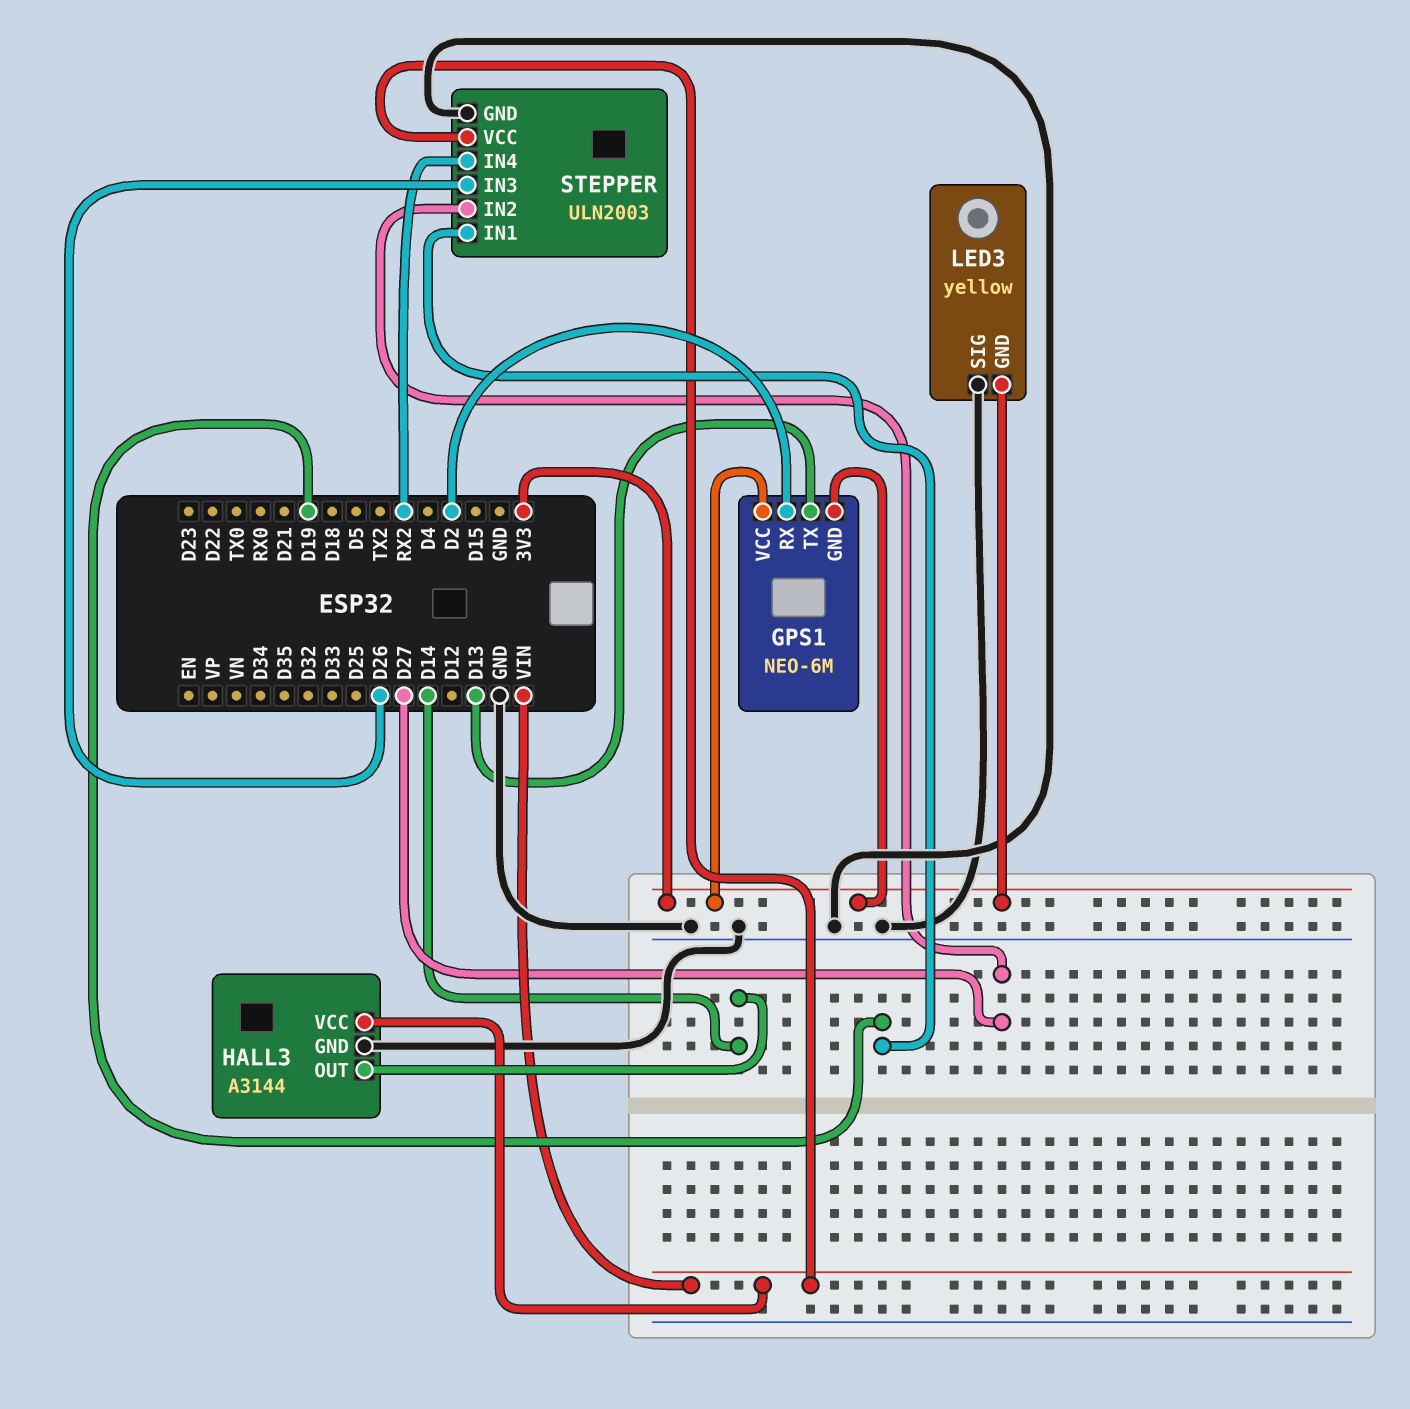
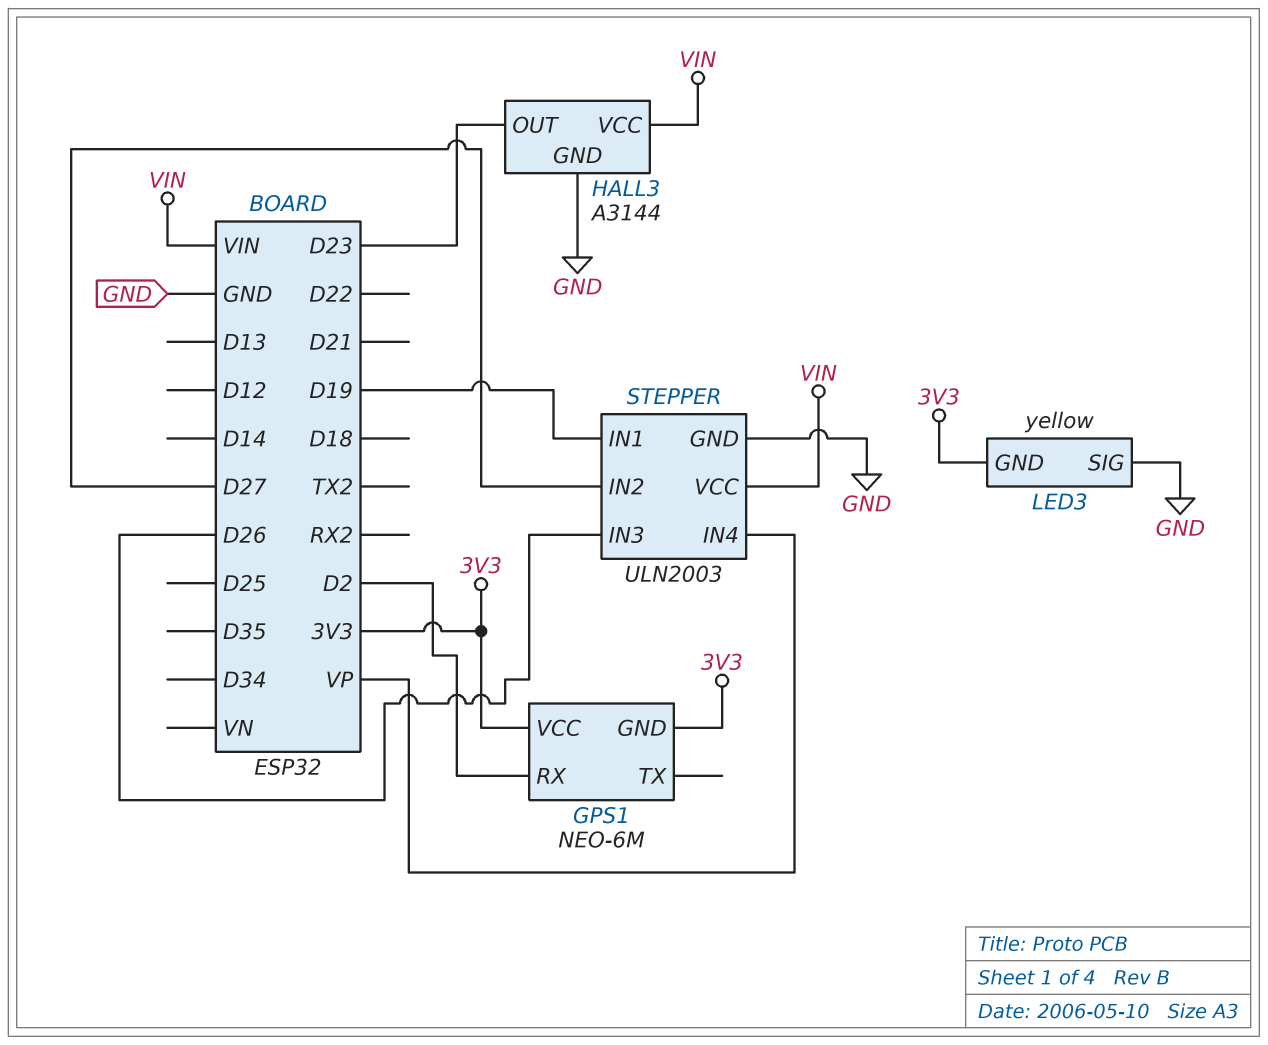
GPS1 pin TX: D13 -> none
HALL3 pin OUT: D14 -> D23
STEPPER pin IN4: RX2 -> VP

